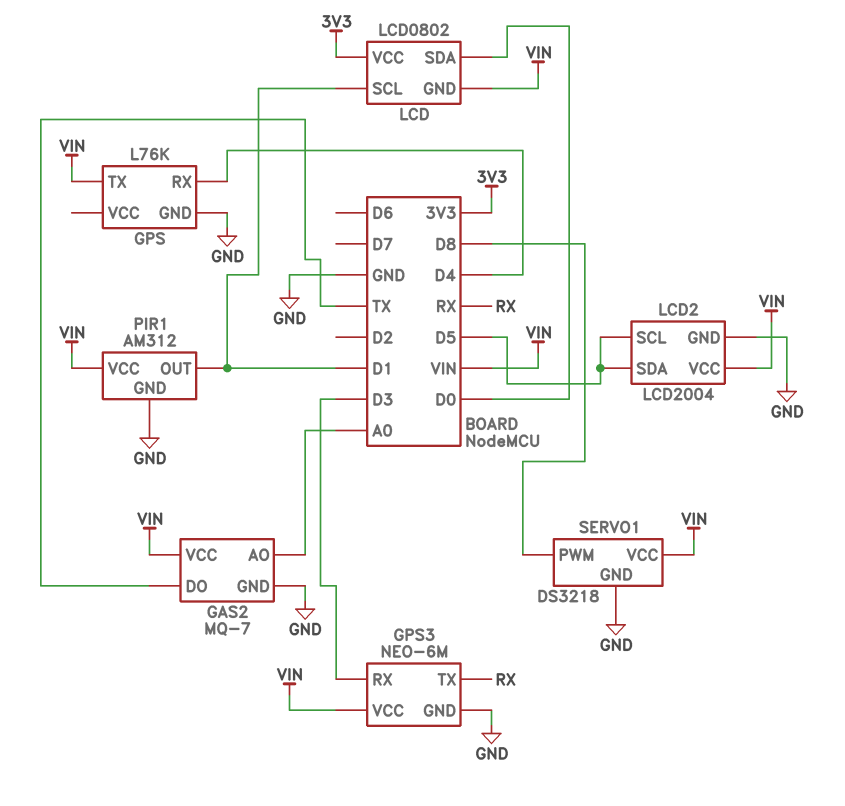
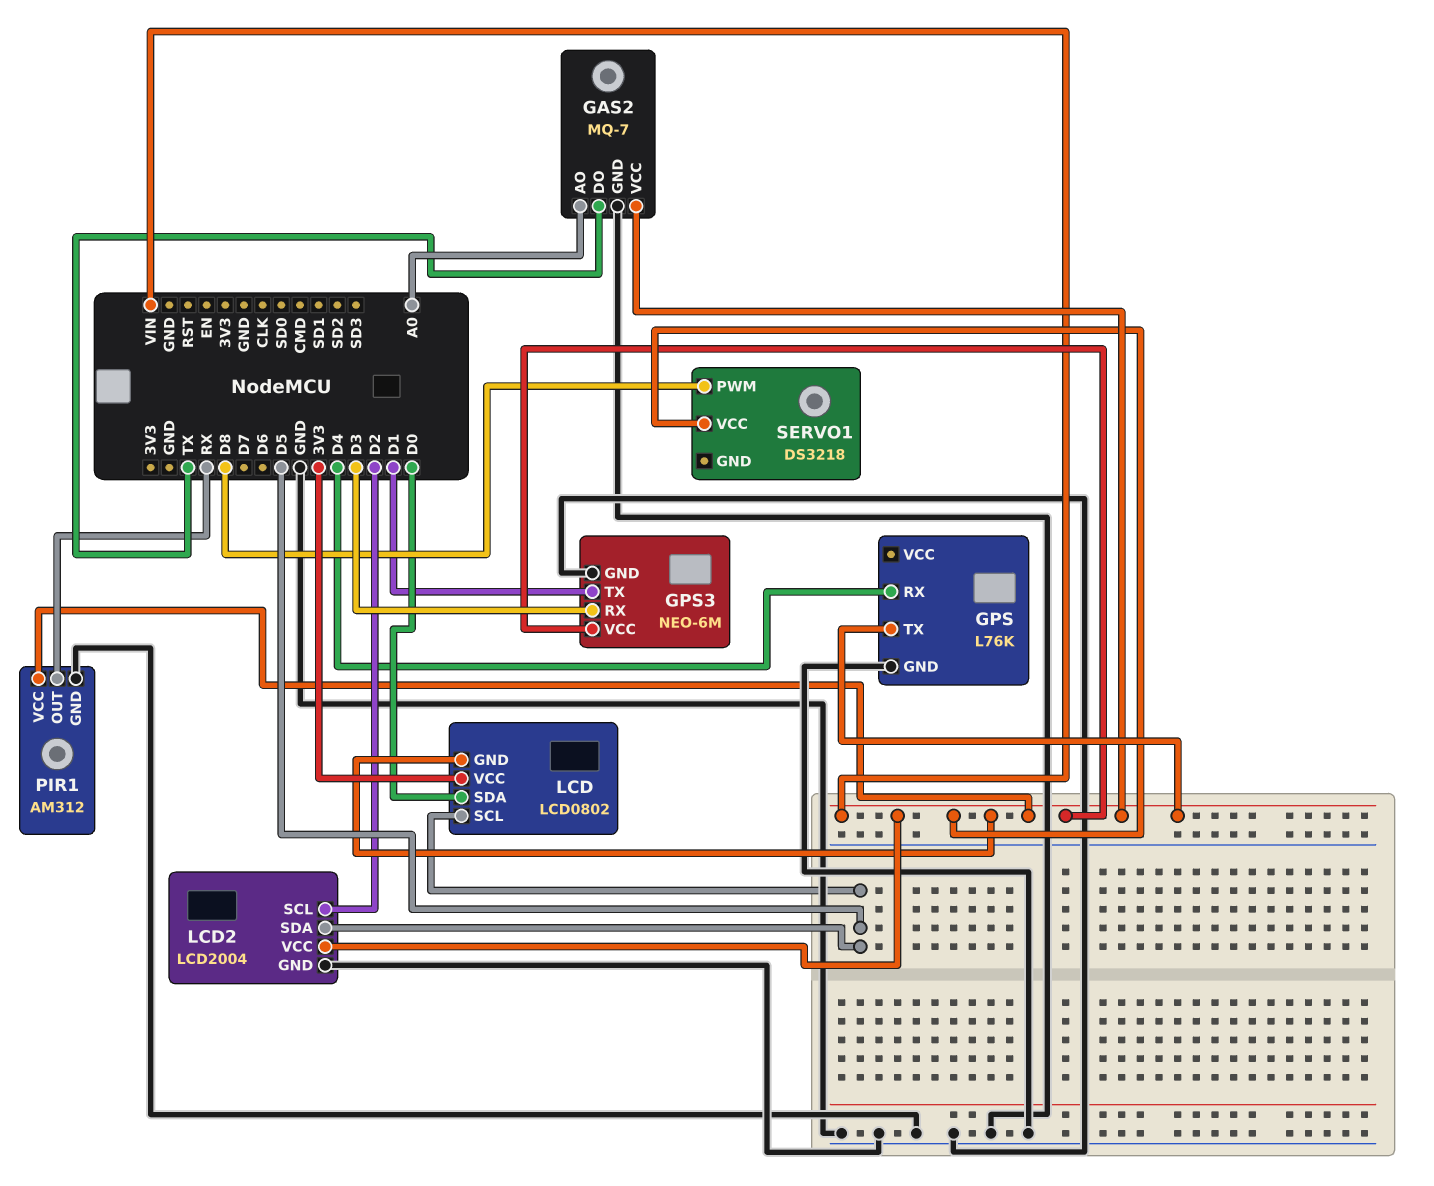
GPS3 pin TX: RX -> D1
LCD pin SCL: D1 -> D5
LCD2 pin SCL: D5 -> D2
PIR1 pin OUT: D1 -> RX
SERVO1 pin GND: GND -> none

